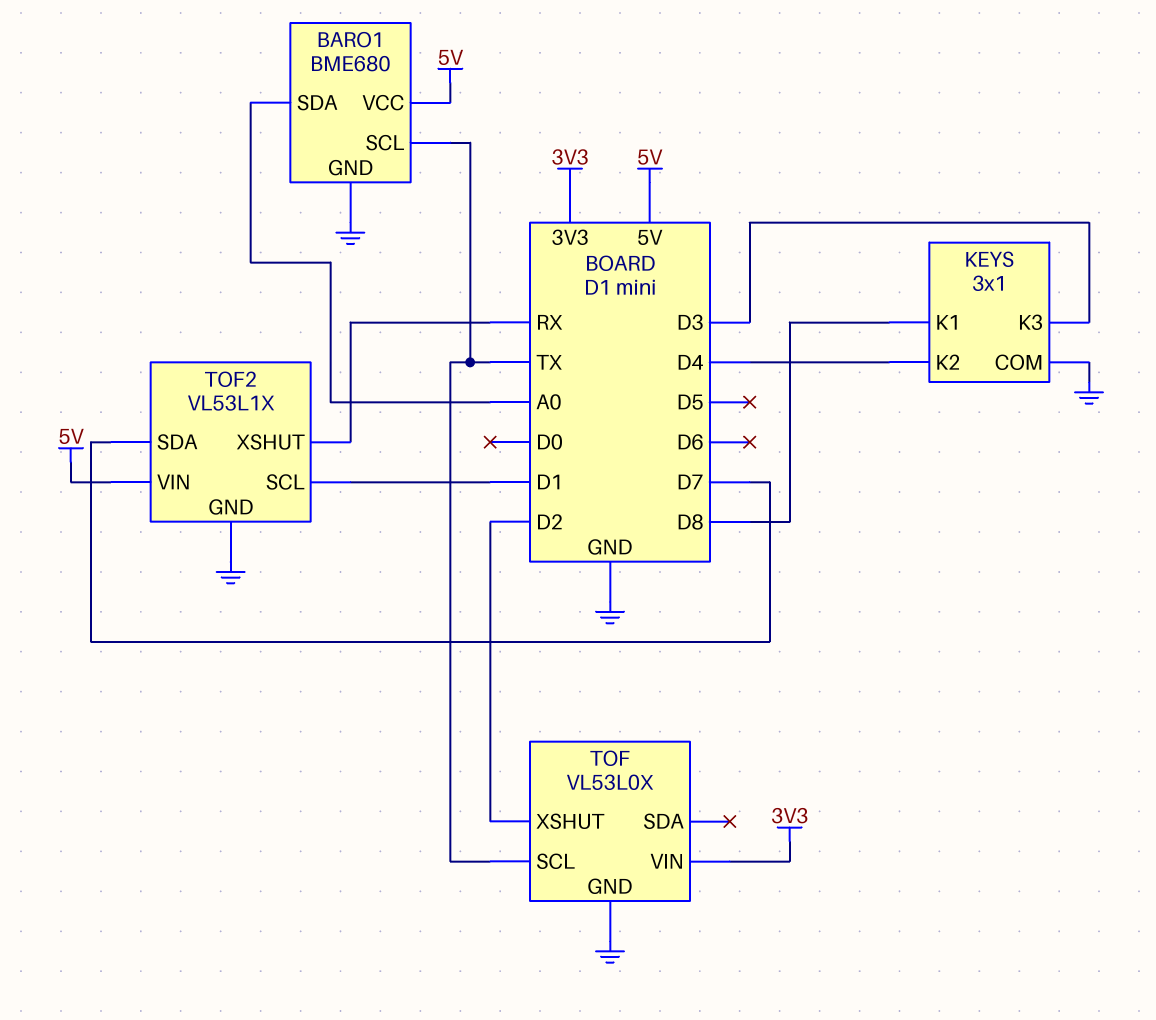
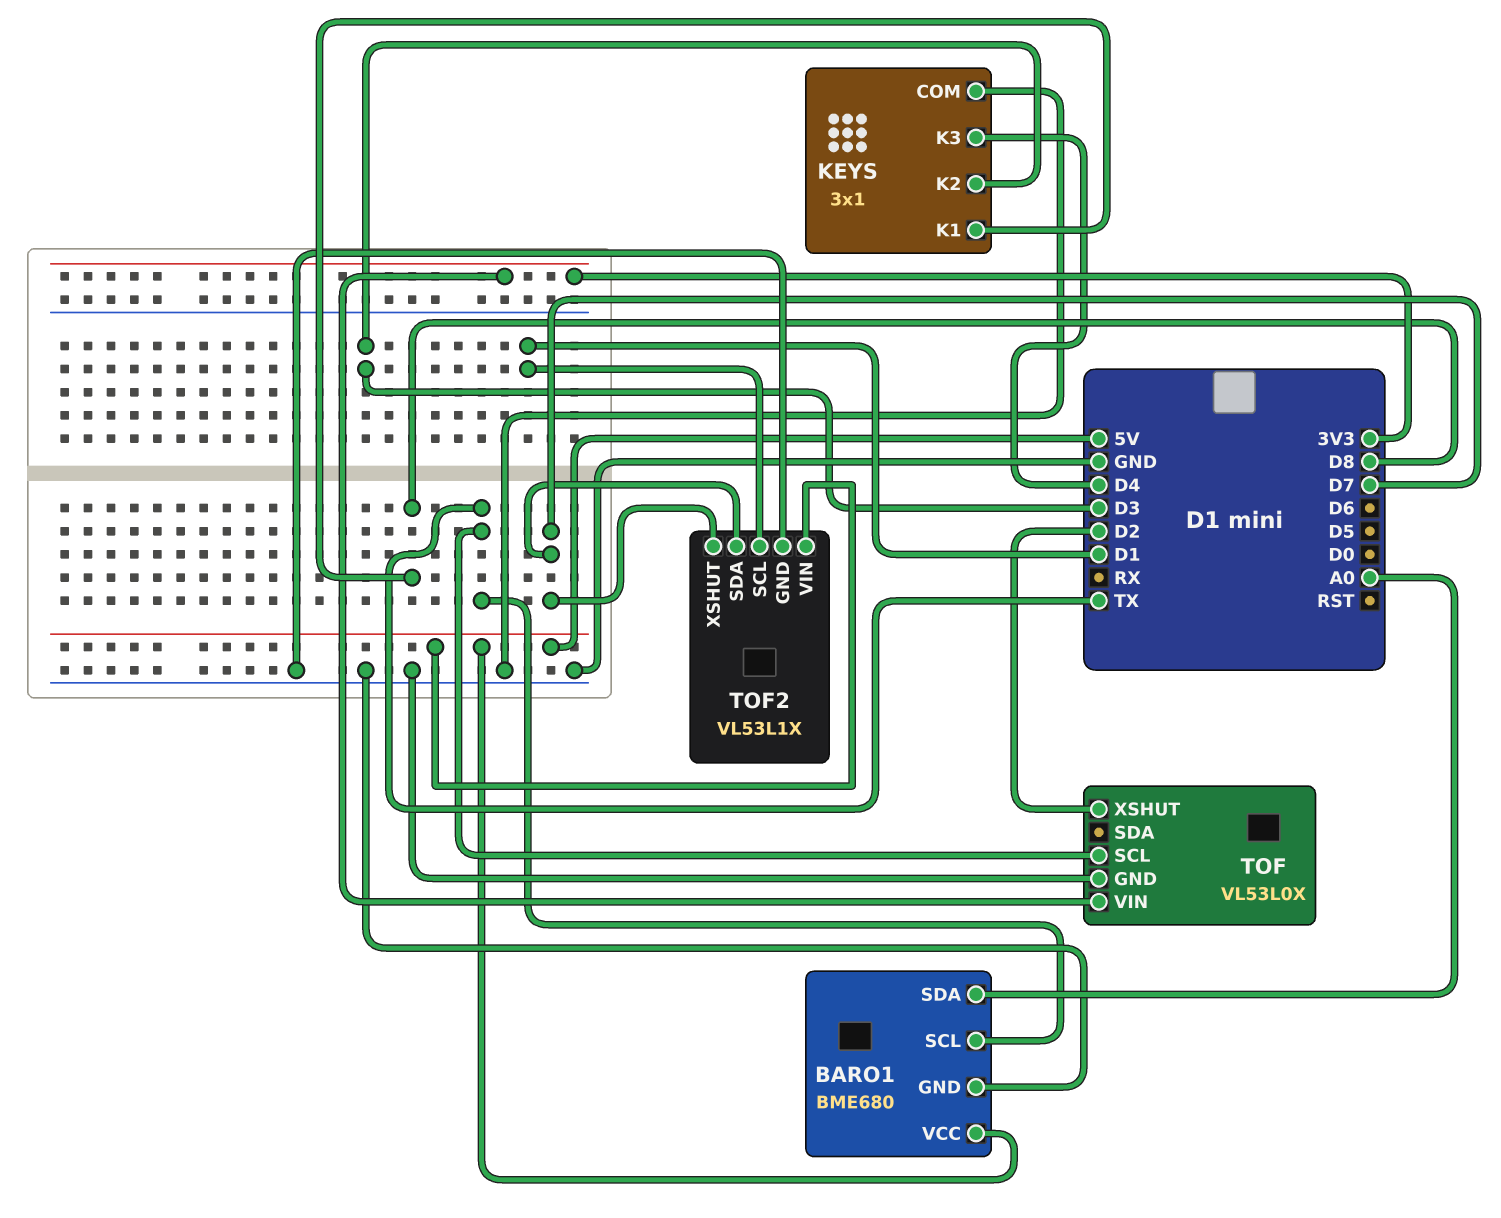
KEYS pin K2: D4 -> D3
KEYS pin K3: D3 -> D4
TOF2 pin XSHUT: RX -> D7

